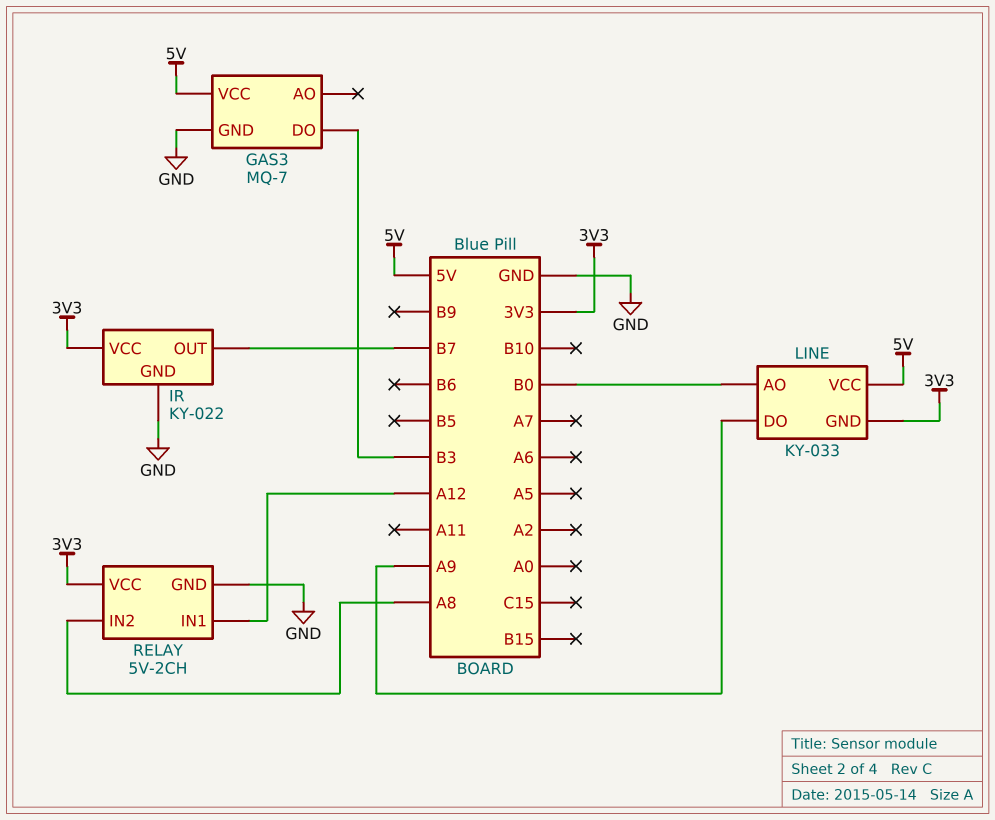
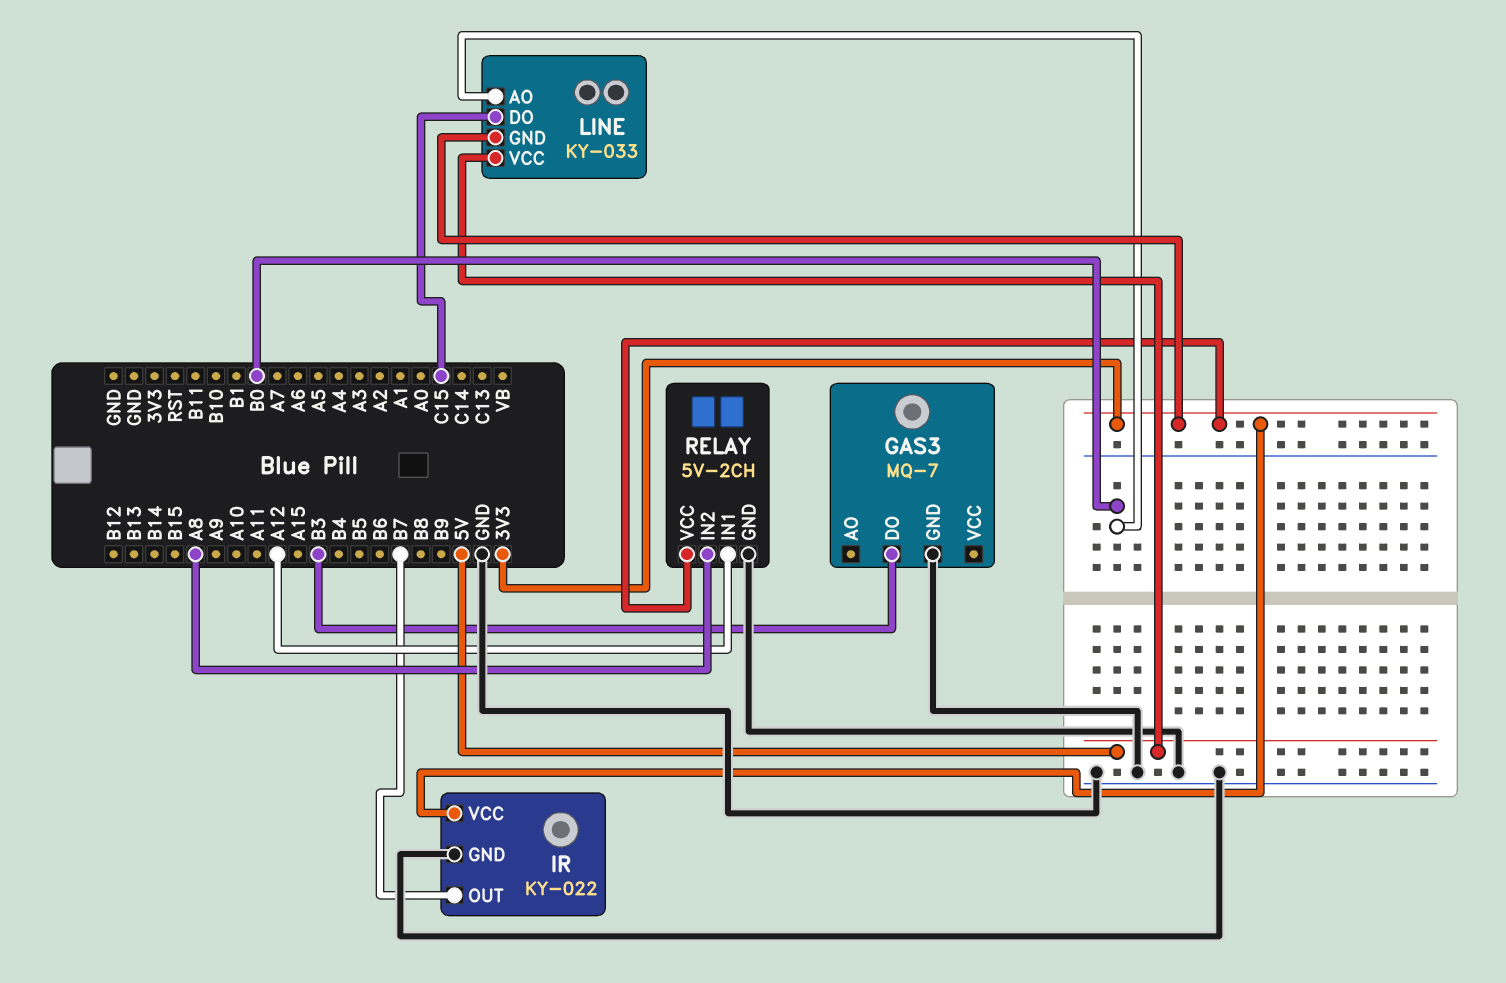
GAS3 pin VCC: 5V -> none
LINE pin DO: A9 -> C15

